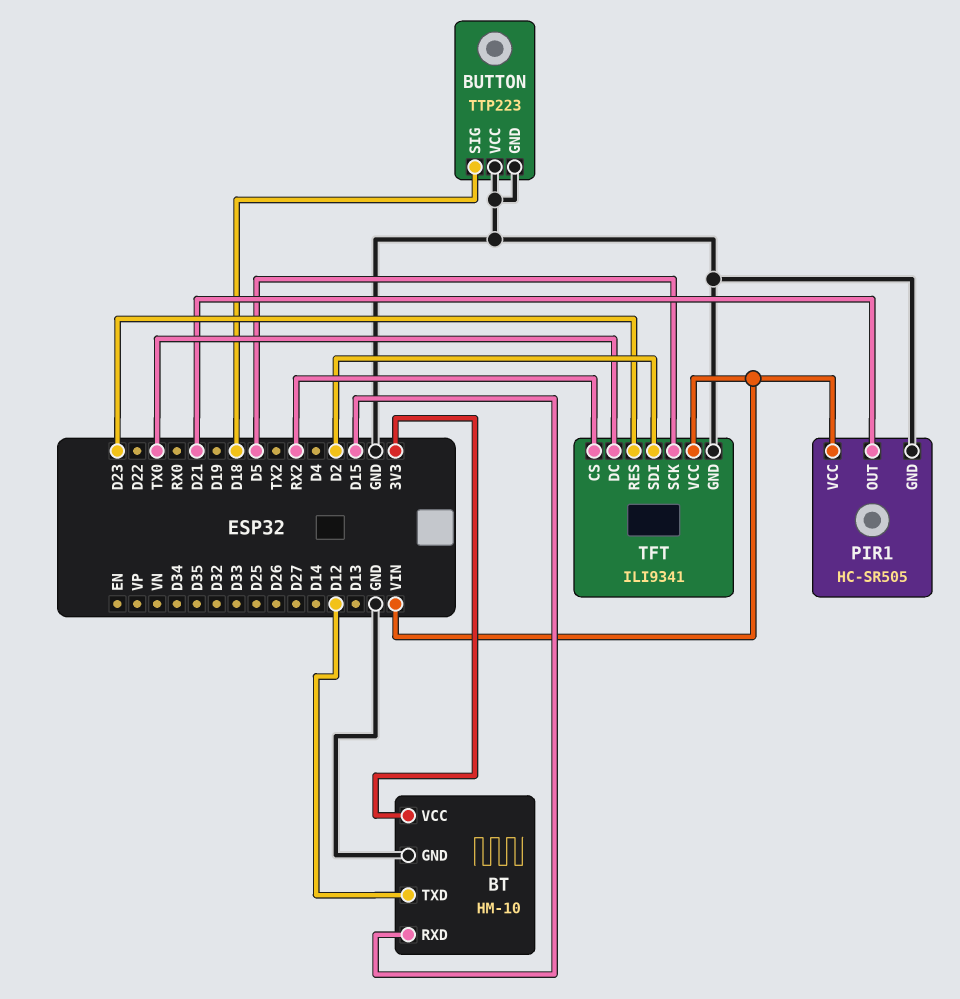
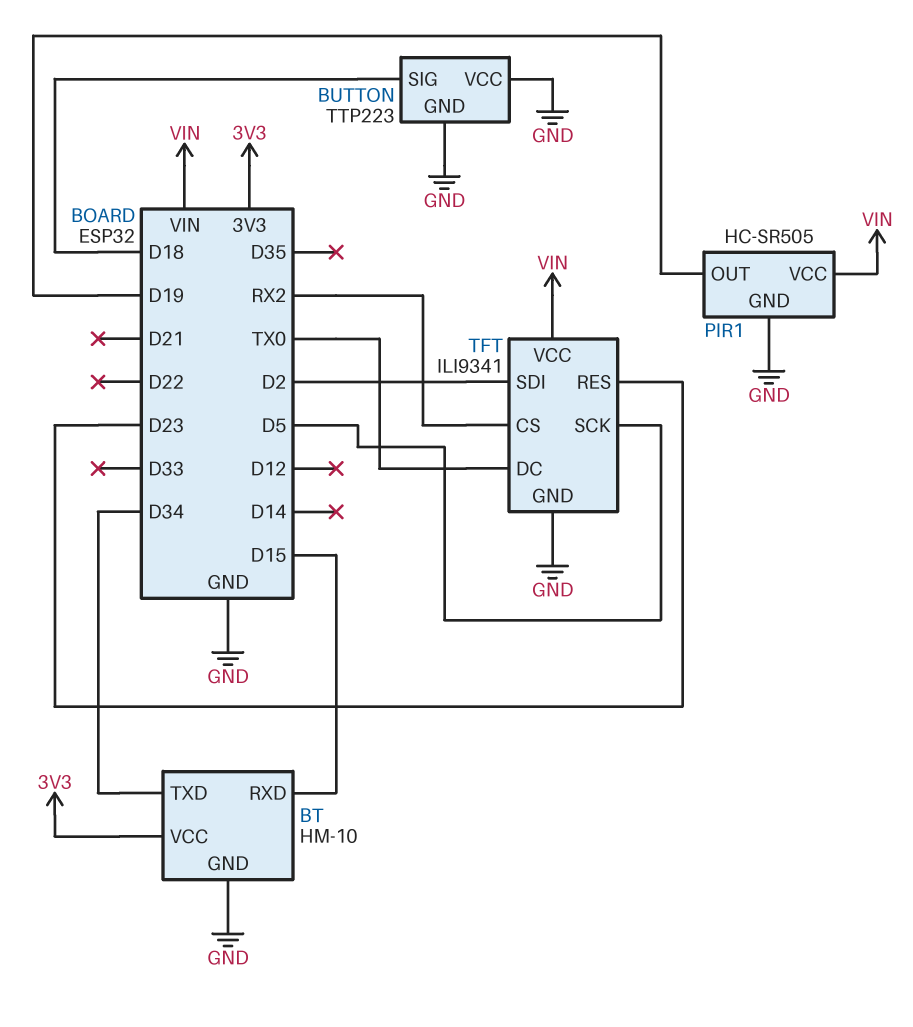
BT pin TXD: D12 -> D34
PIR1 pin OUT: D21 -> D19

